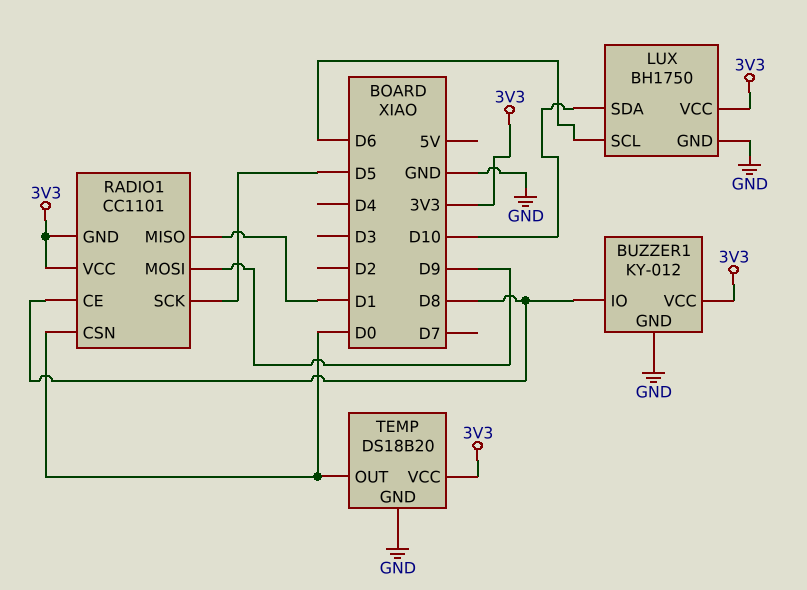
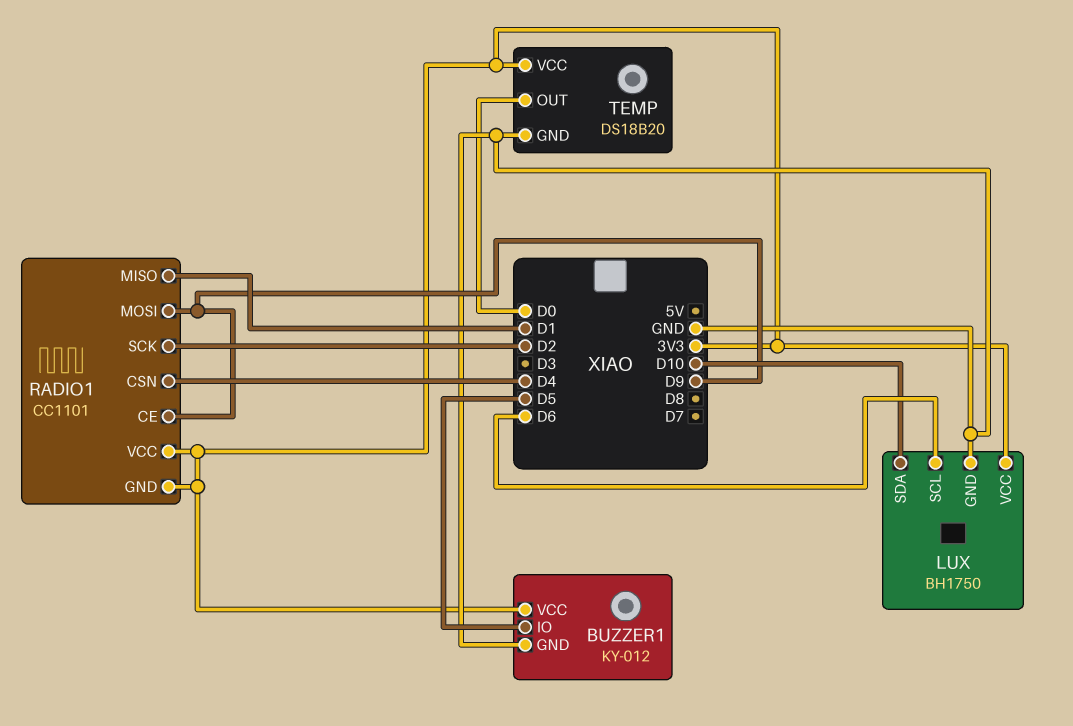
BUZZER1 pin IO: D8 -> D5
RADIO1 pin CE: D8 -> D9
RADIO1 pin CSN: D0 -> D4
RADIO1 pin SCK: D5 -> D2

